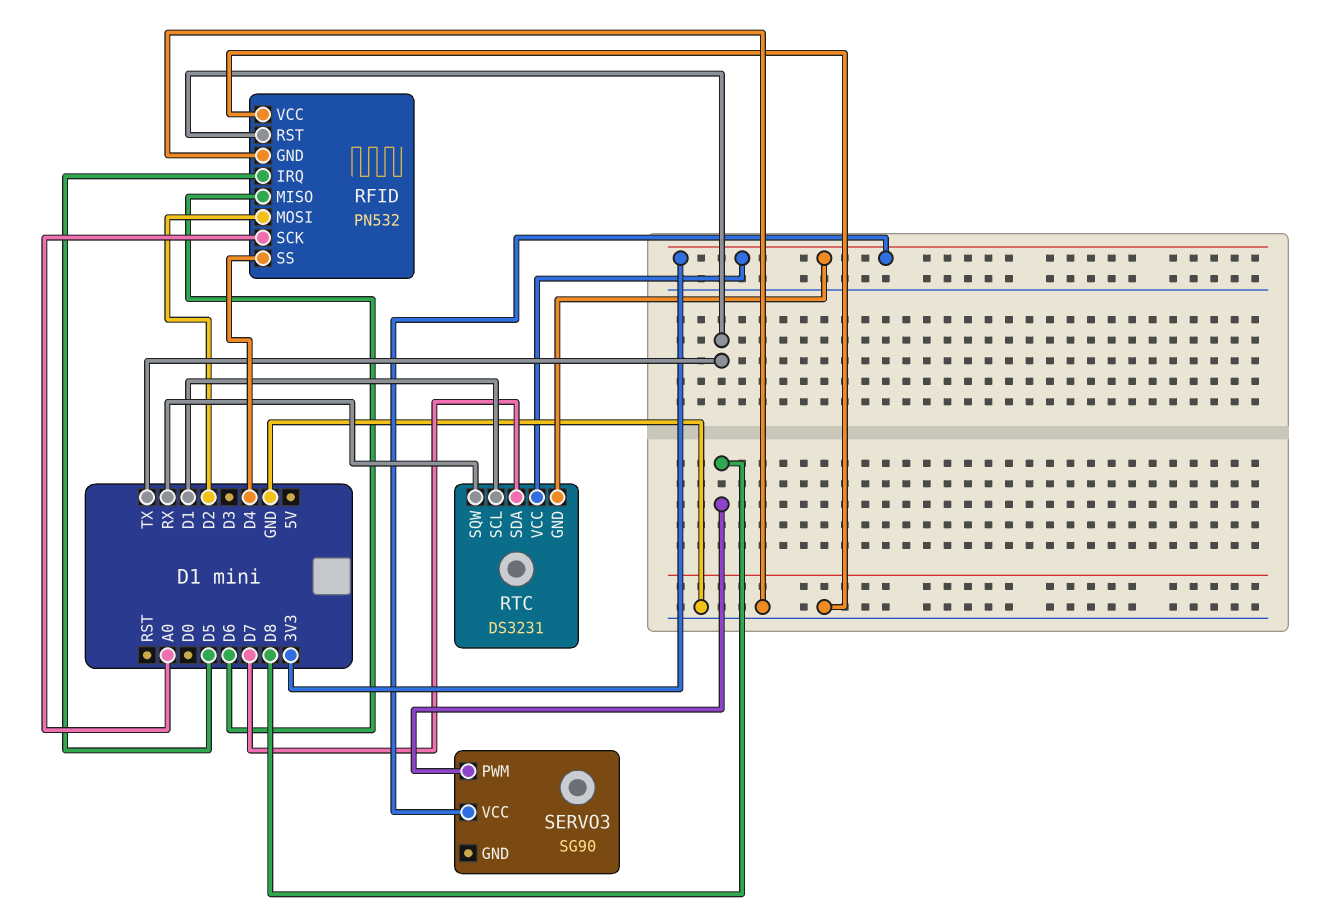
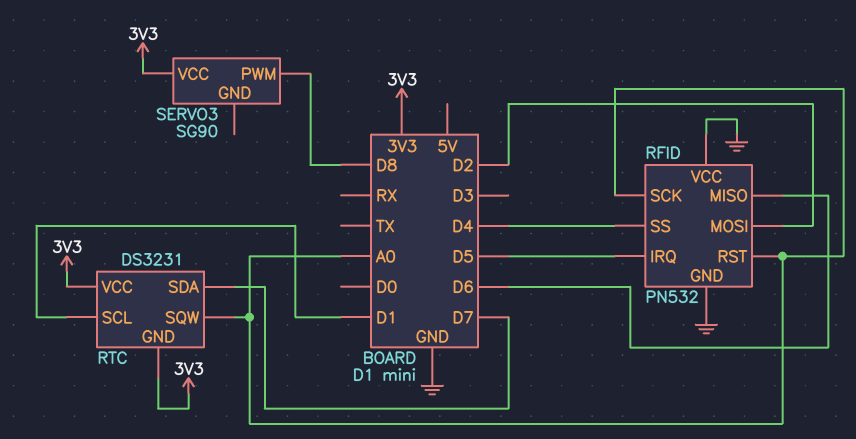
RFID pin RST: TX -> A0
RTC pin SQW: RX -> A0

